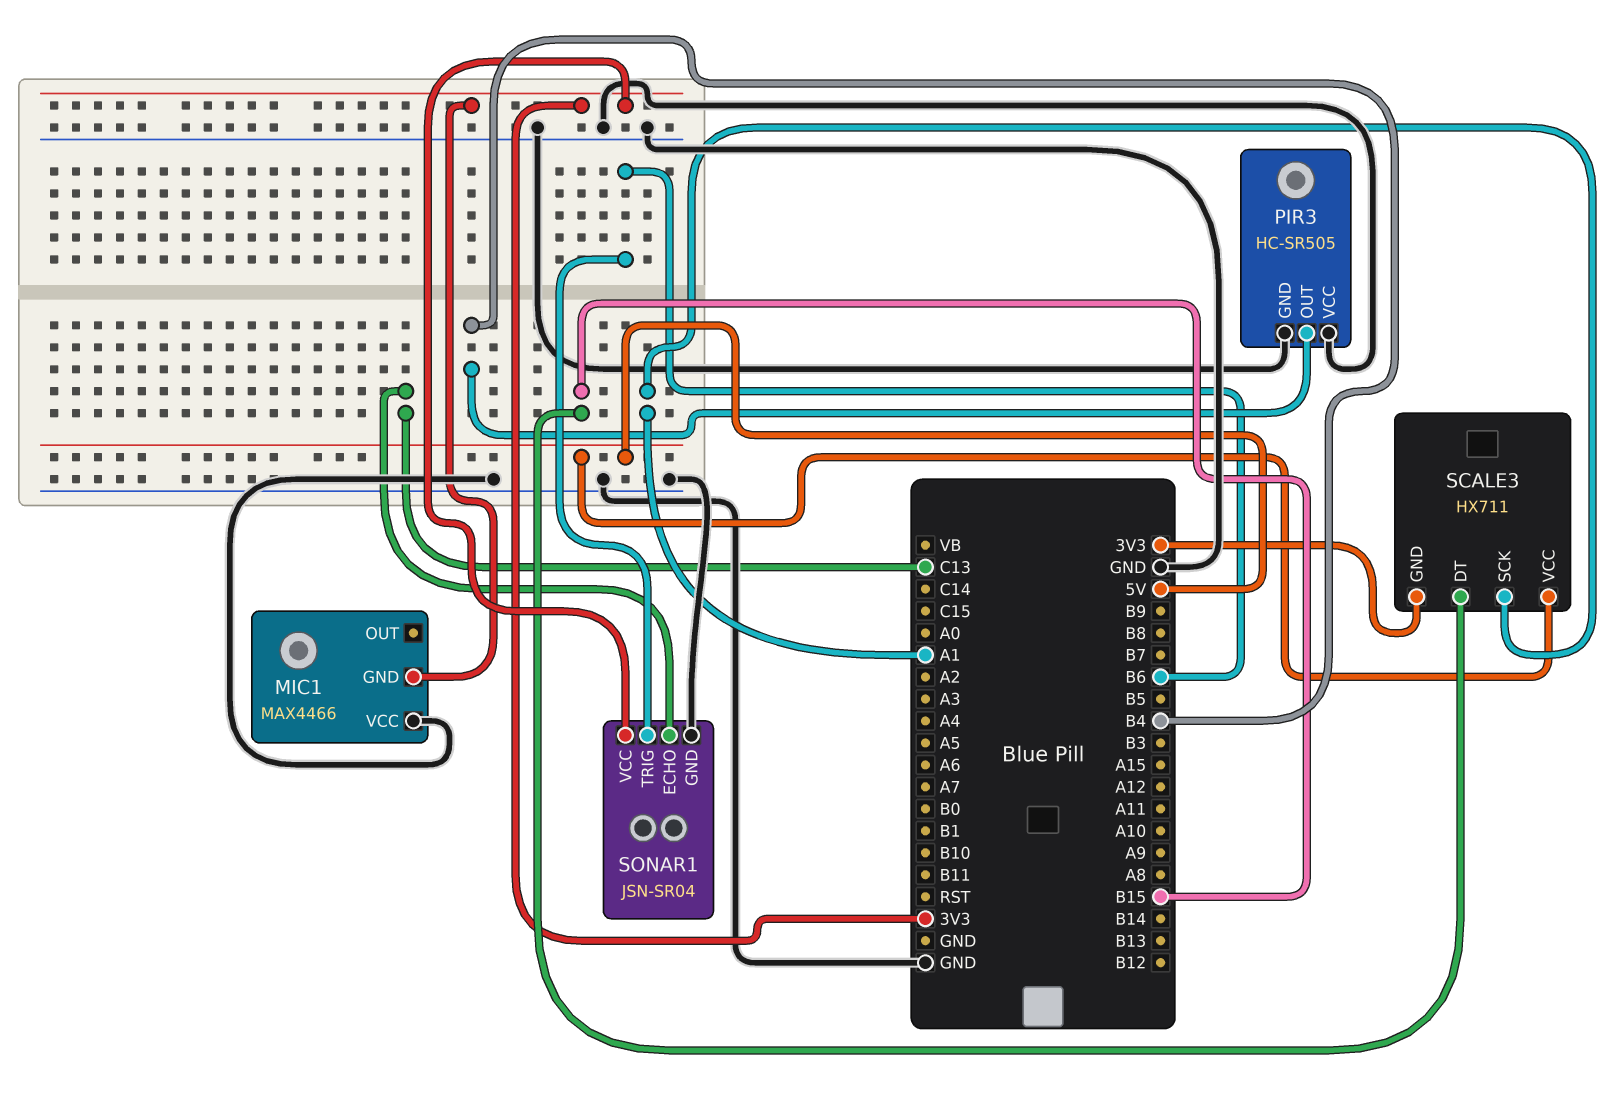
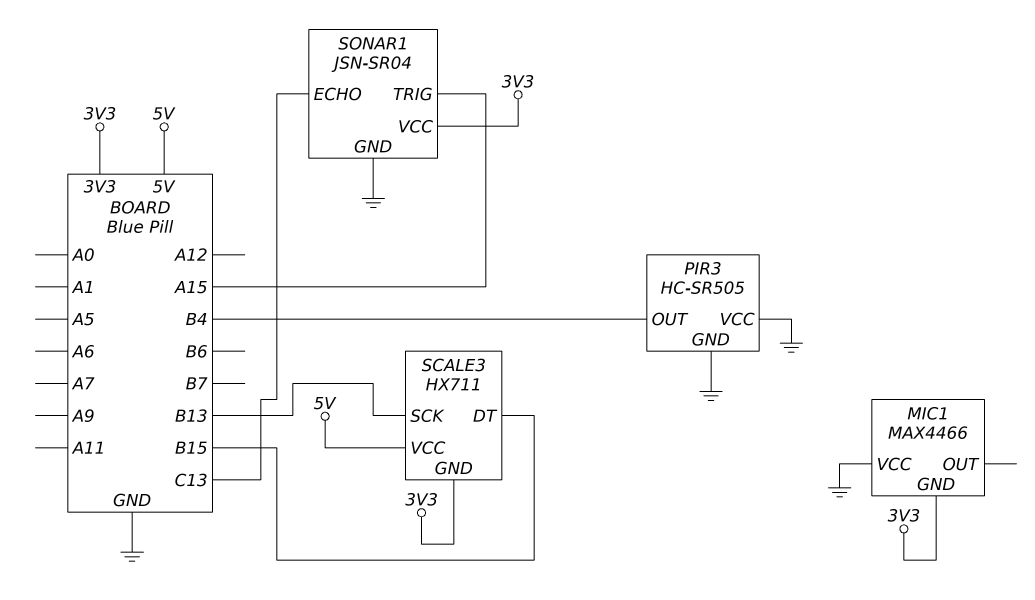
SCALE3 pin SCK: A1 -> B13
SONAR1 pin TRIG: B6 -> A15

